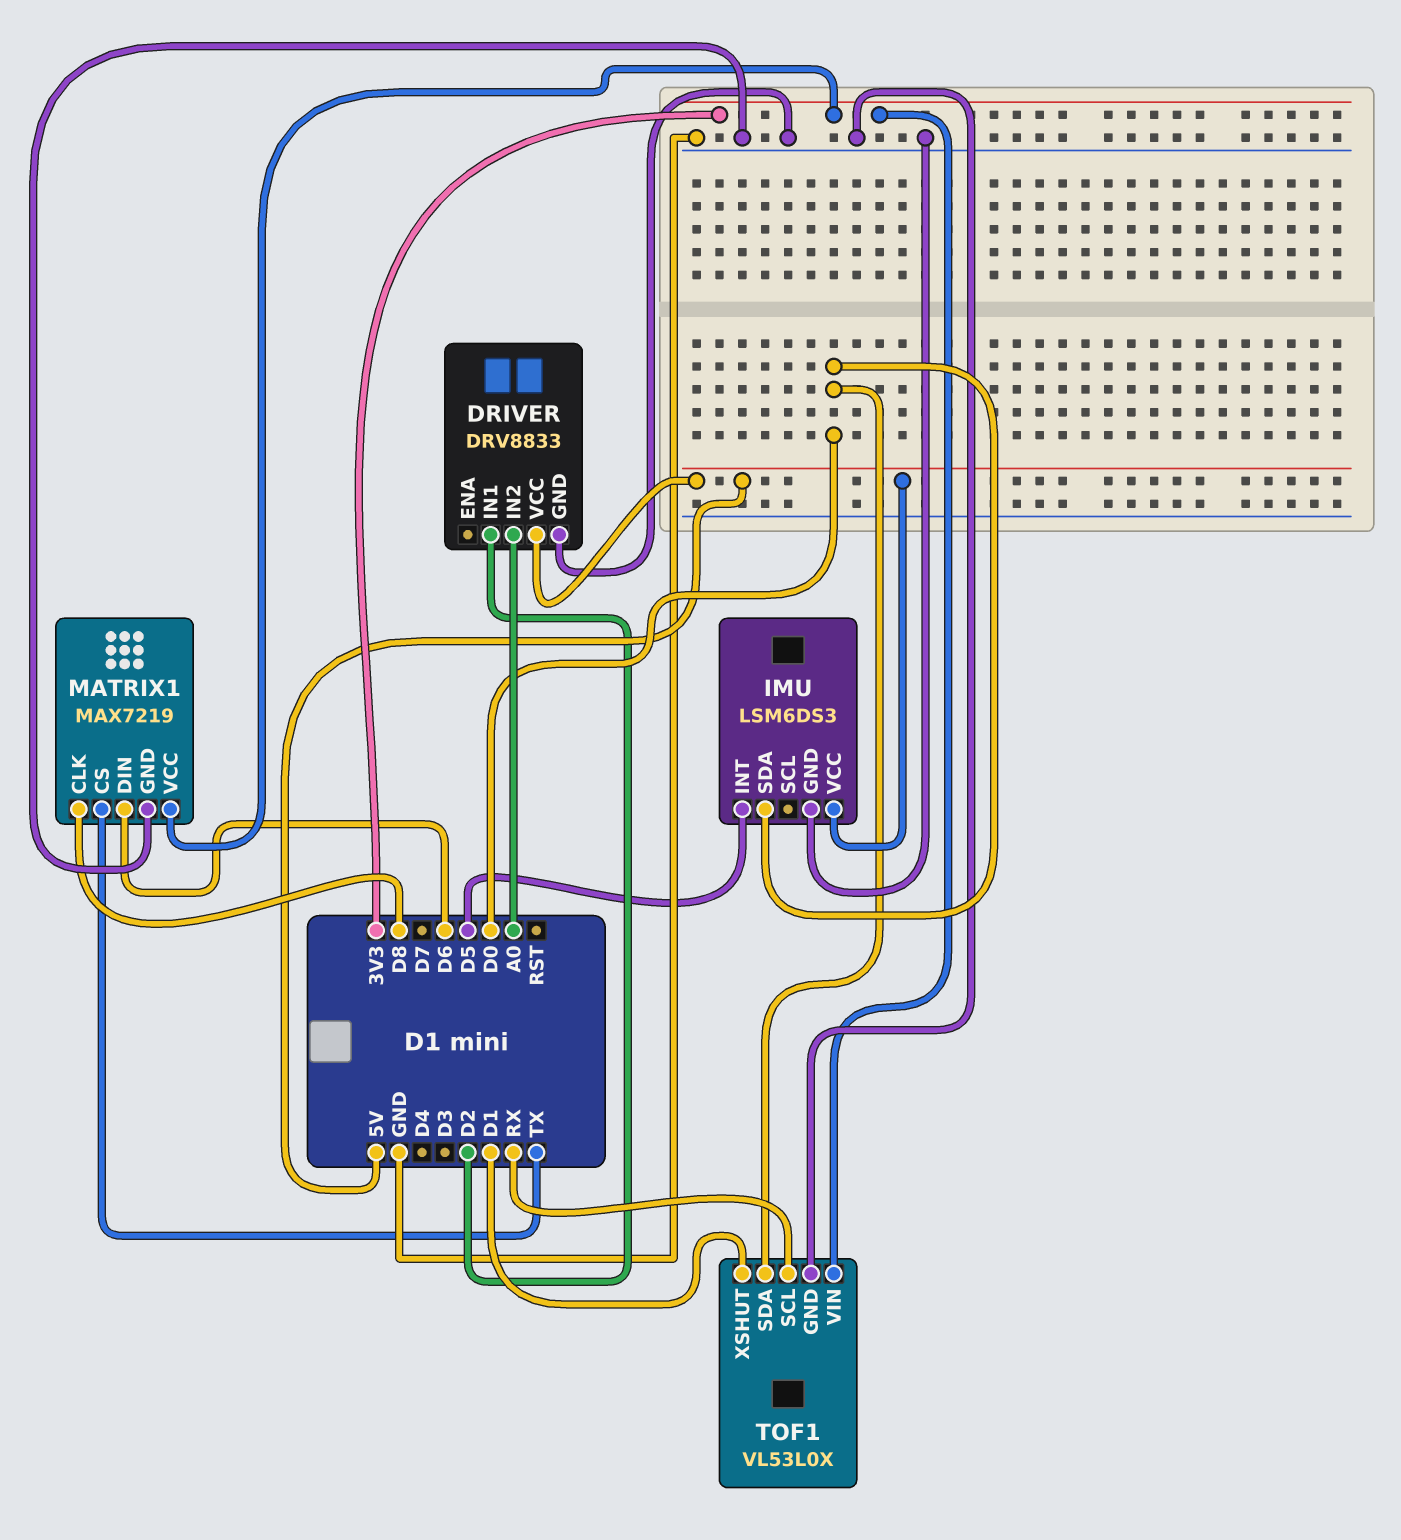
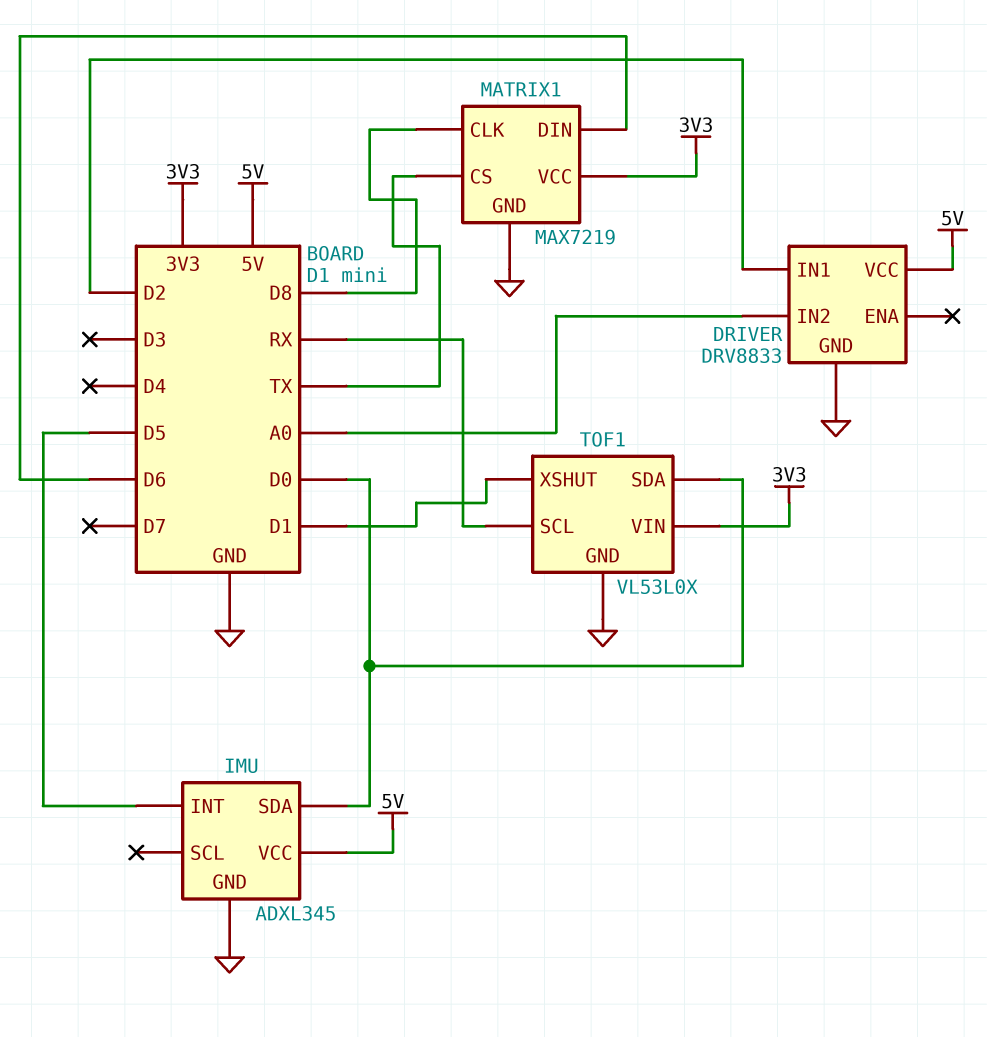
IMU: LSM6DS3 -> ADXL345

